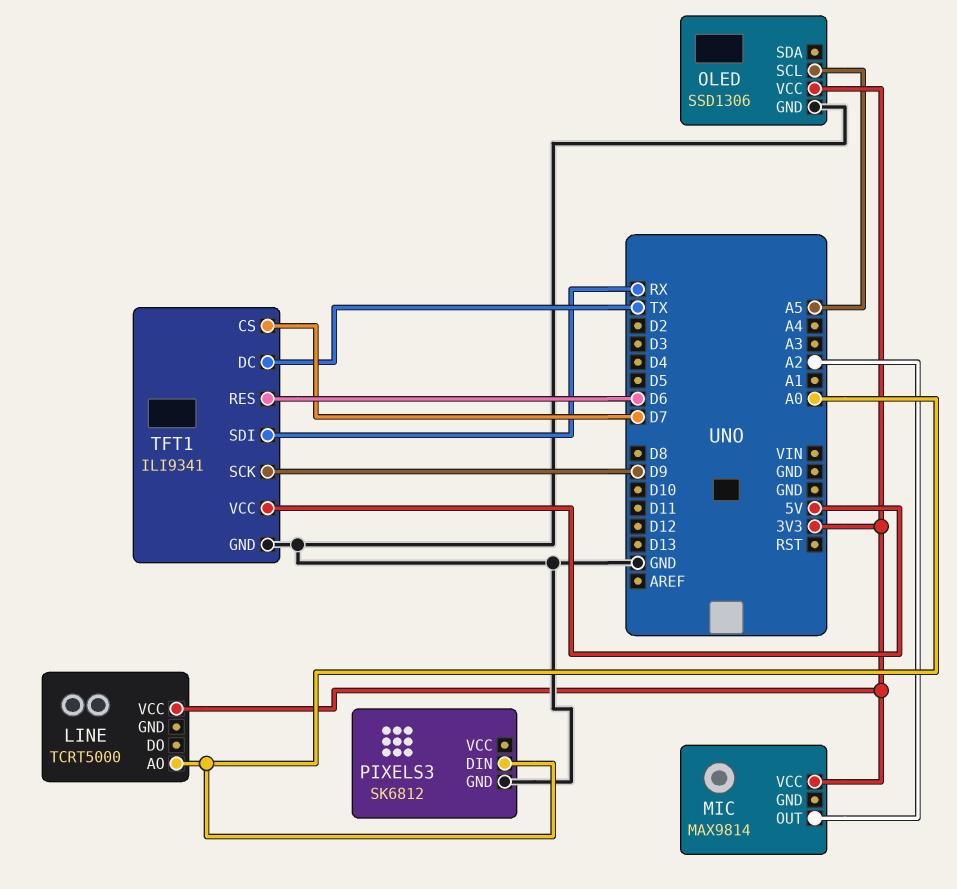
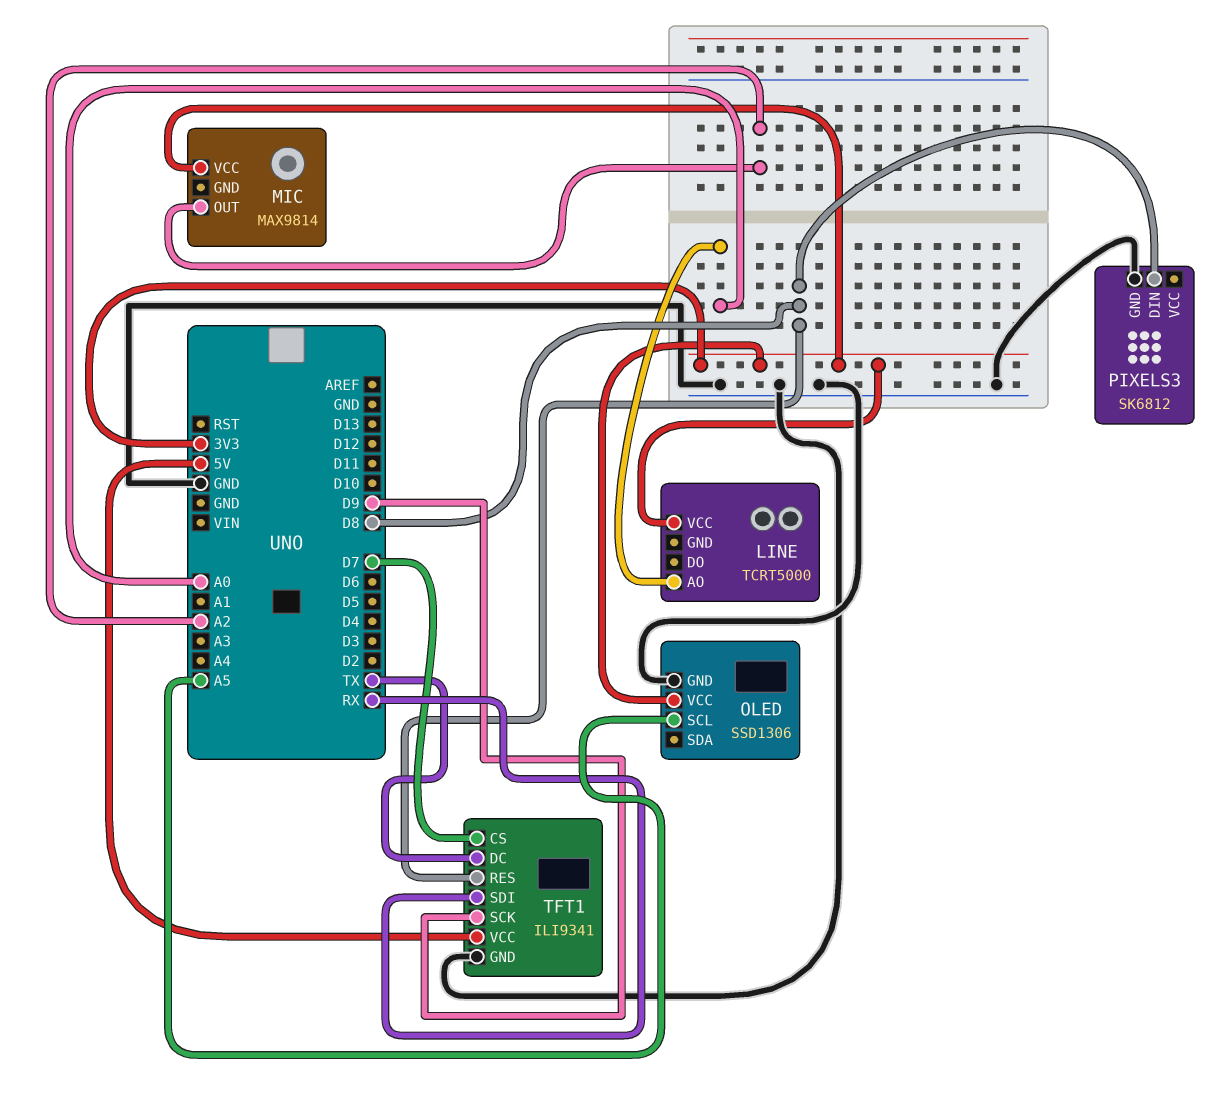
PIXELS3 pin DIN: A0 -> D8
TFT1 pin RES: D6 -> D8

